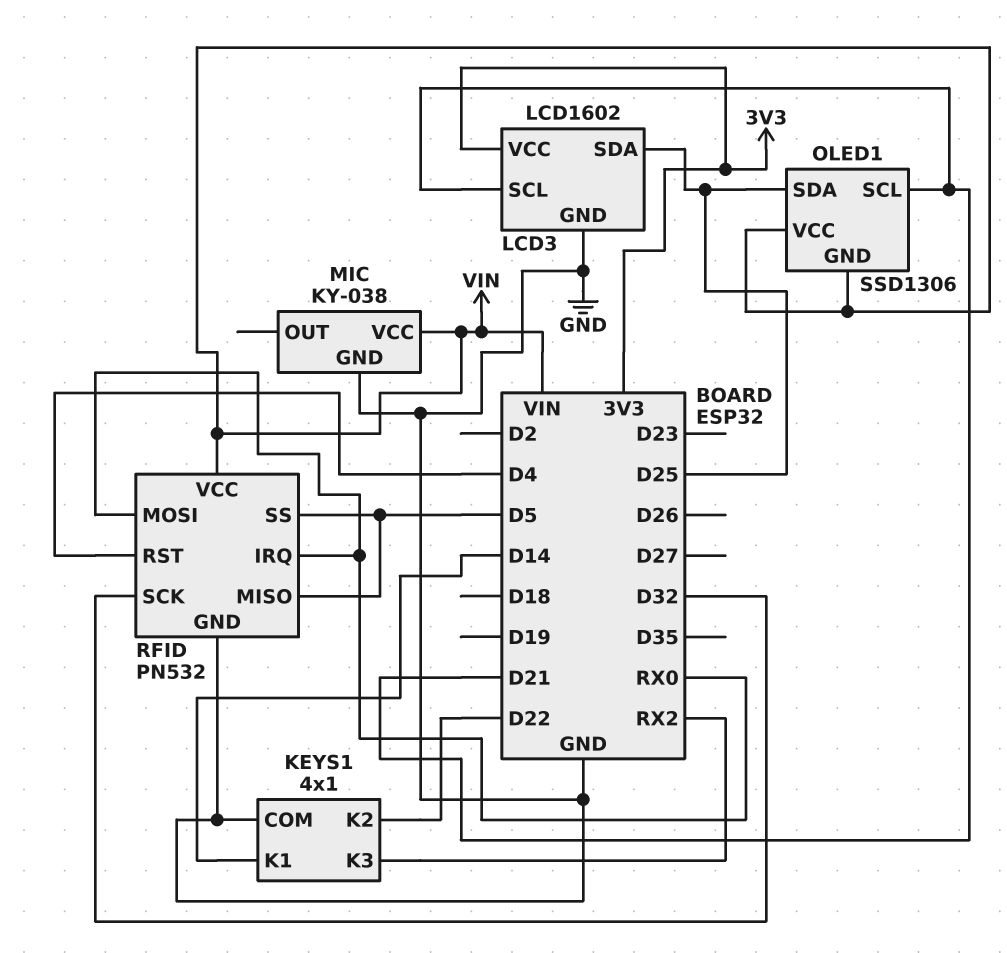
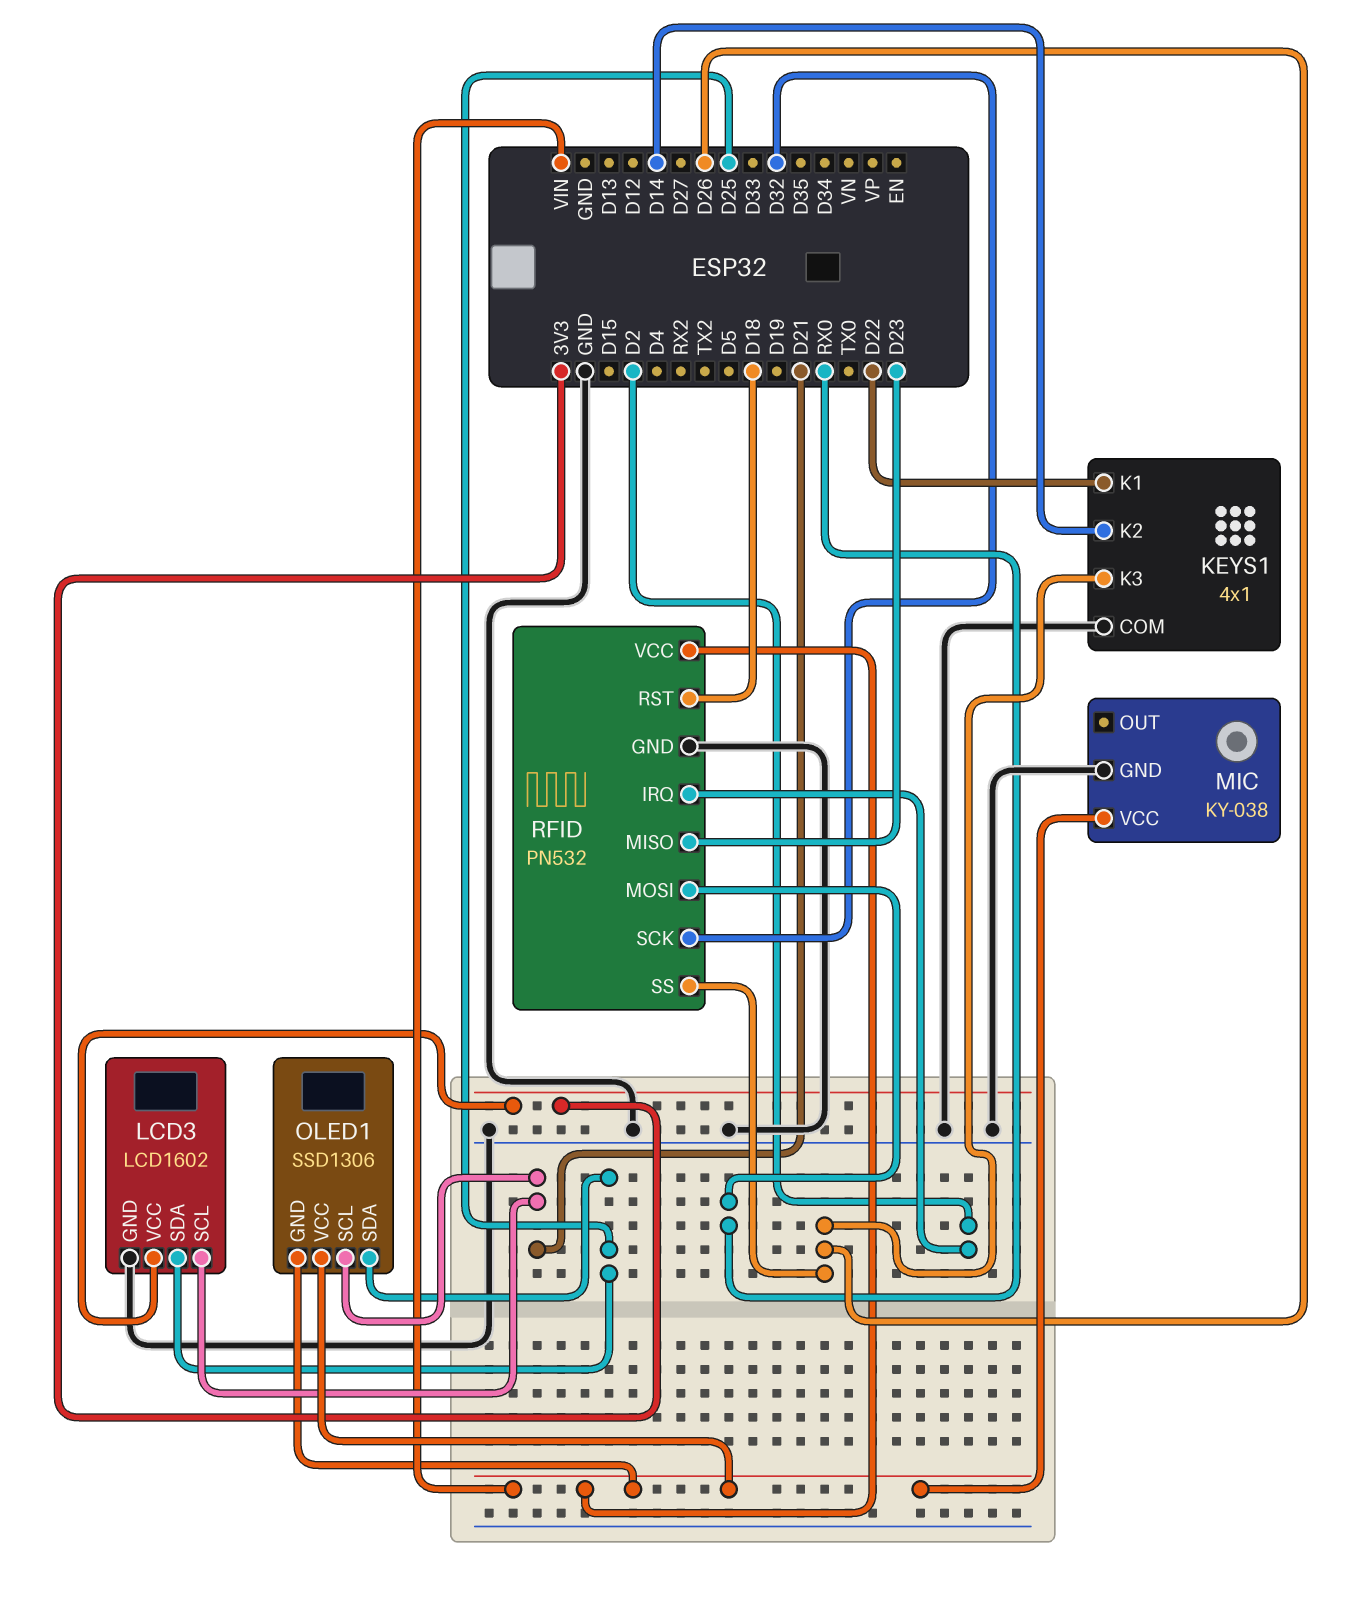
KEYS1 pin K1: D14 -> D22
KEYS1 pin K2: D22 -> D14
KEYS1 pin K3: RX2 -> D26
RFID pin IRQ: RX0 -> D2
RFID pin MISO: D5 -> D23
RFID pin RST: D4 -> D18
RFID pin SS: D5 -> D26

